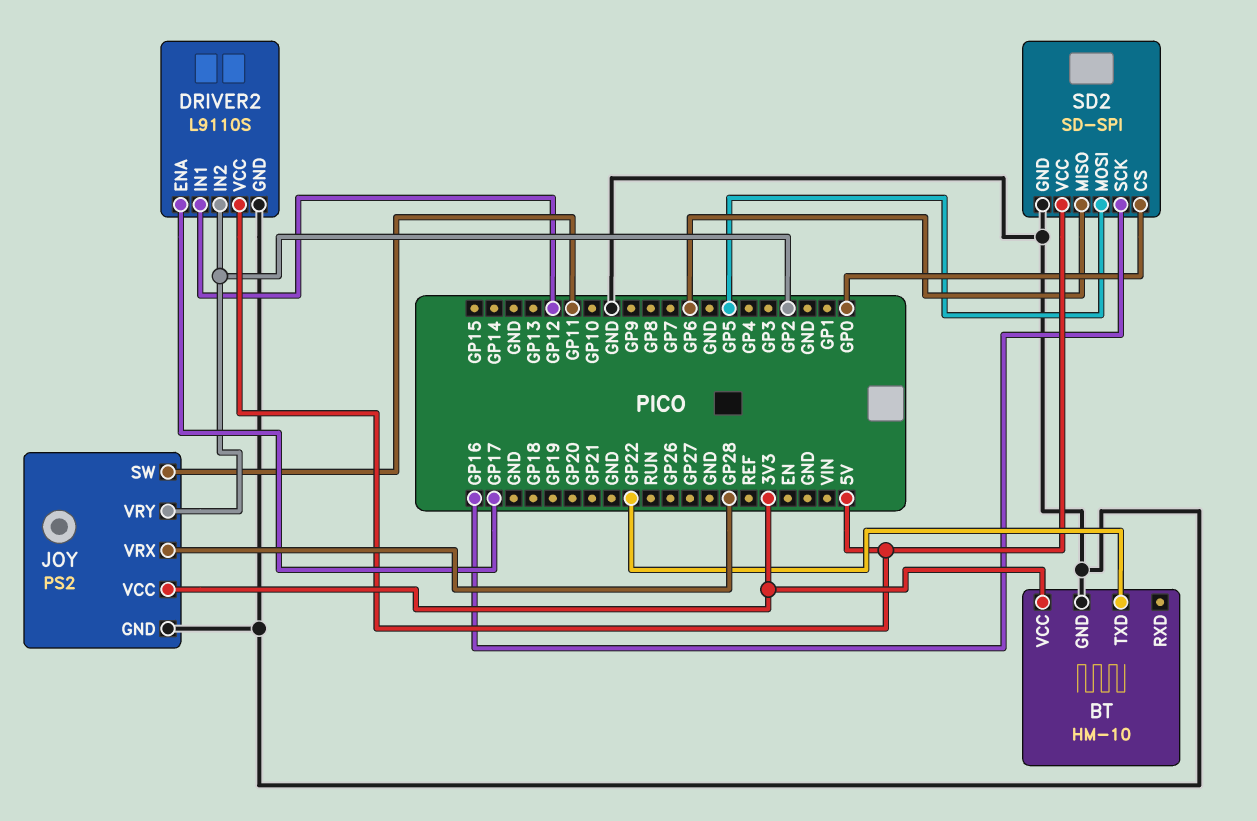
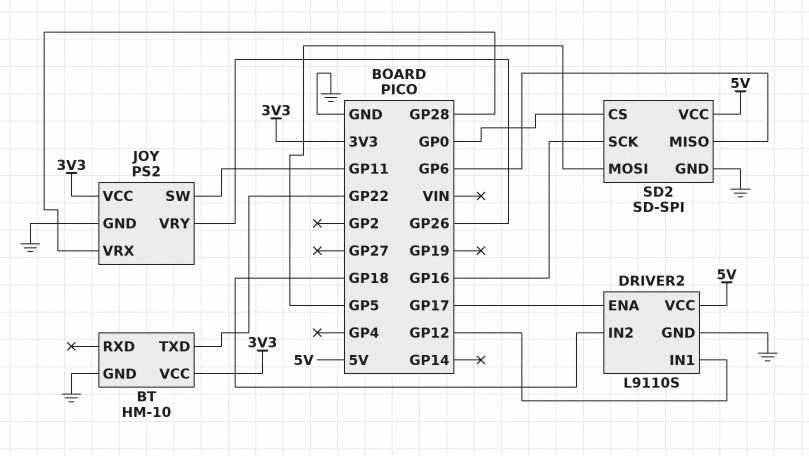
DRIVER2 pin IN2: GP2 -> GP18
JOY pin VRY: GP2 -> GP26

